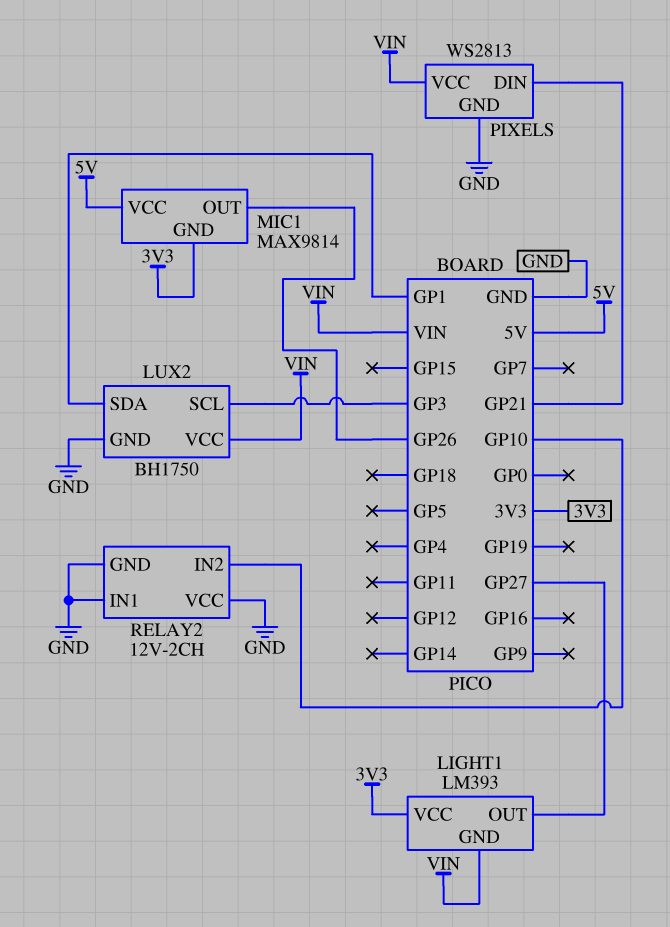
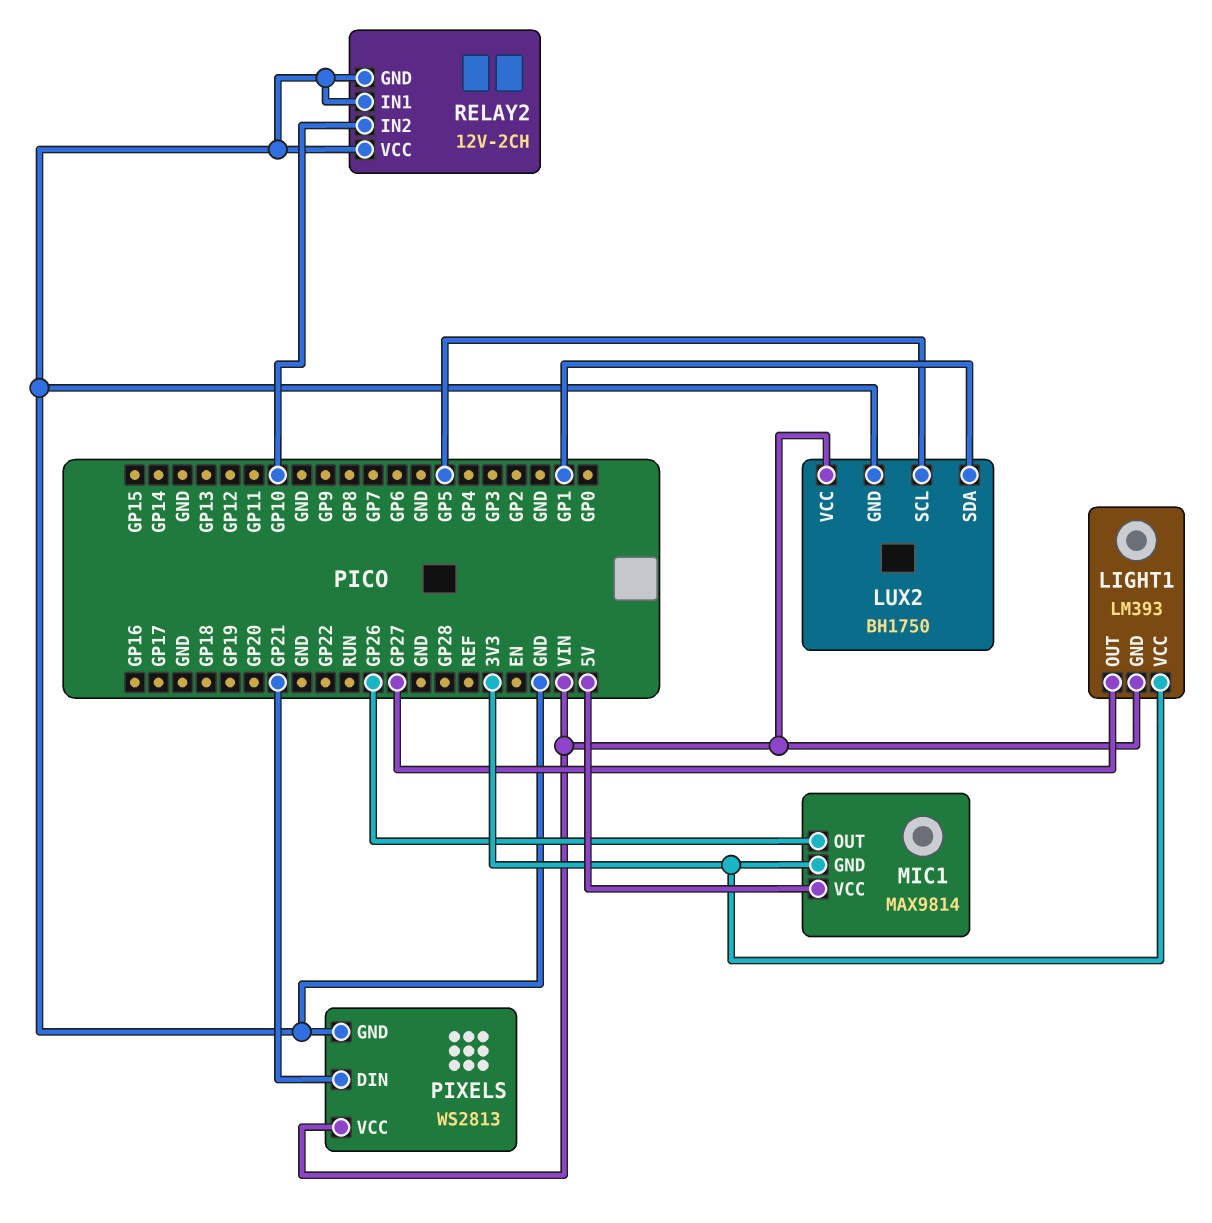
LUX2 pin SCL: GP3 -> GP5

